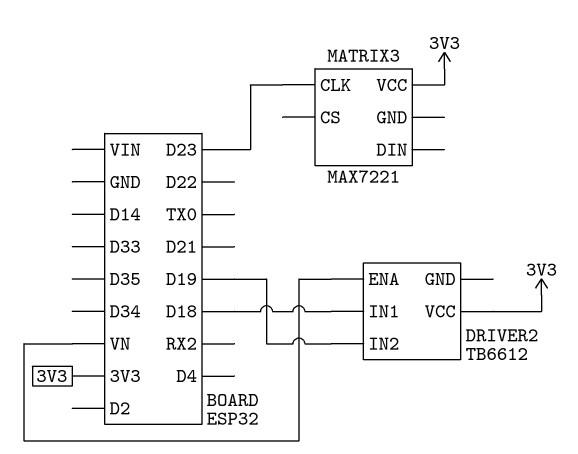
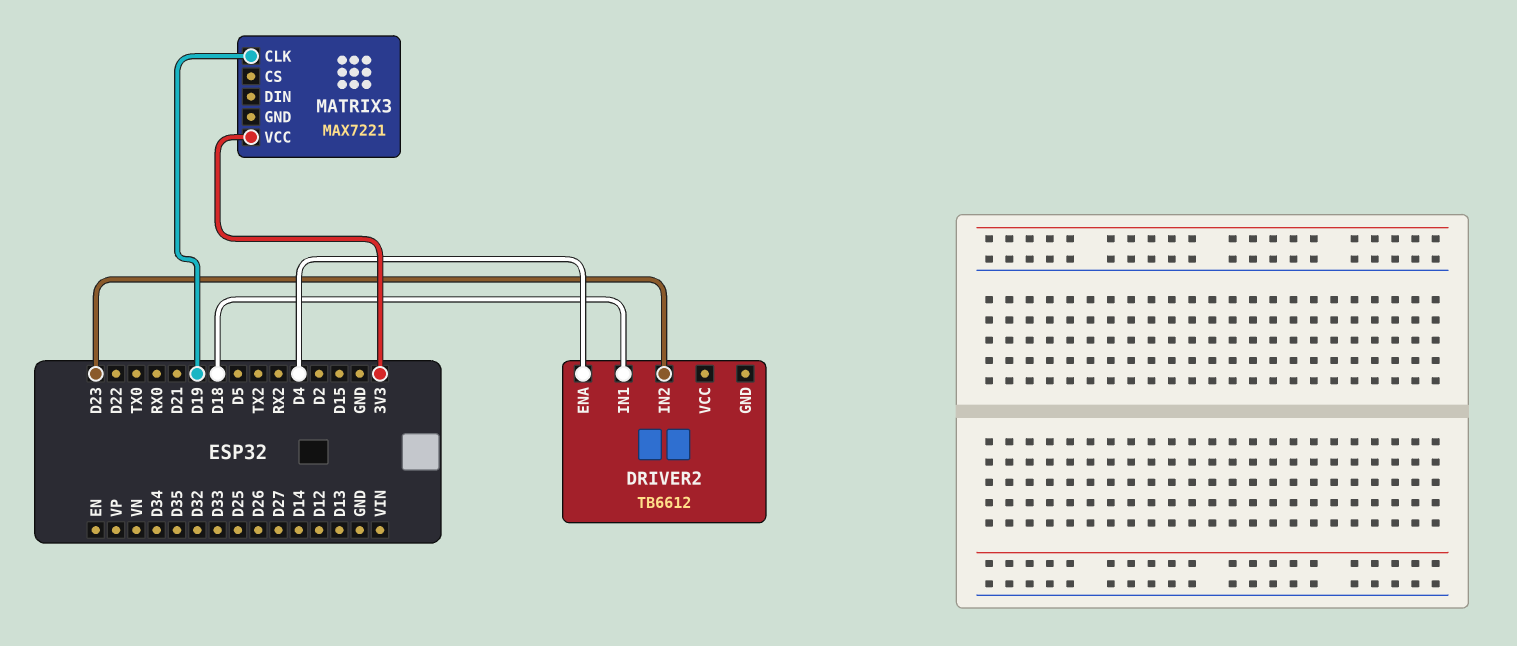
DRIVER2 pin ENA: VN -> D4
DRIVER2 pin IN2: D19 -> D23
DRIVER2 pin VCC: 3V3 -> none
MATRIX3 pin CLK: D23 -> D19

